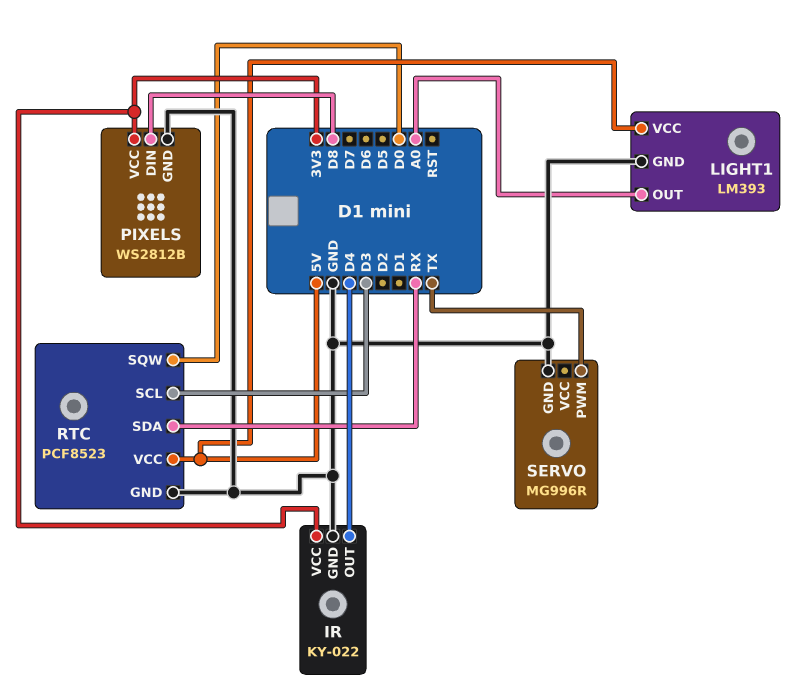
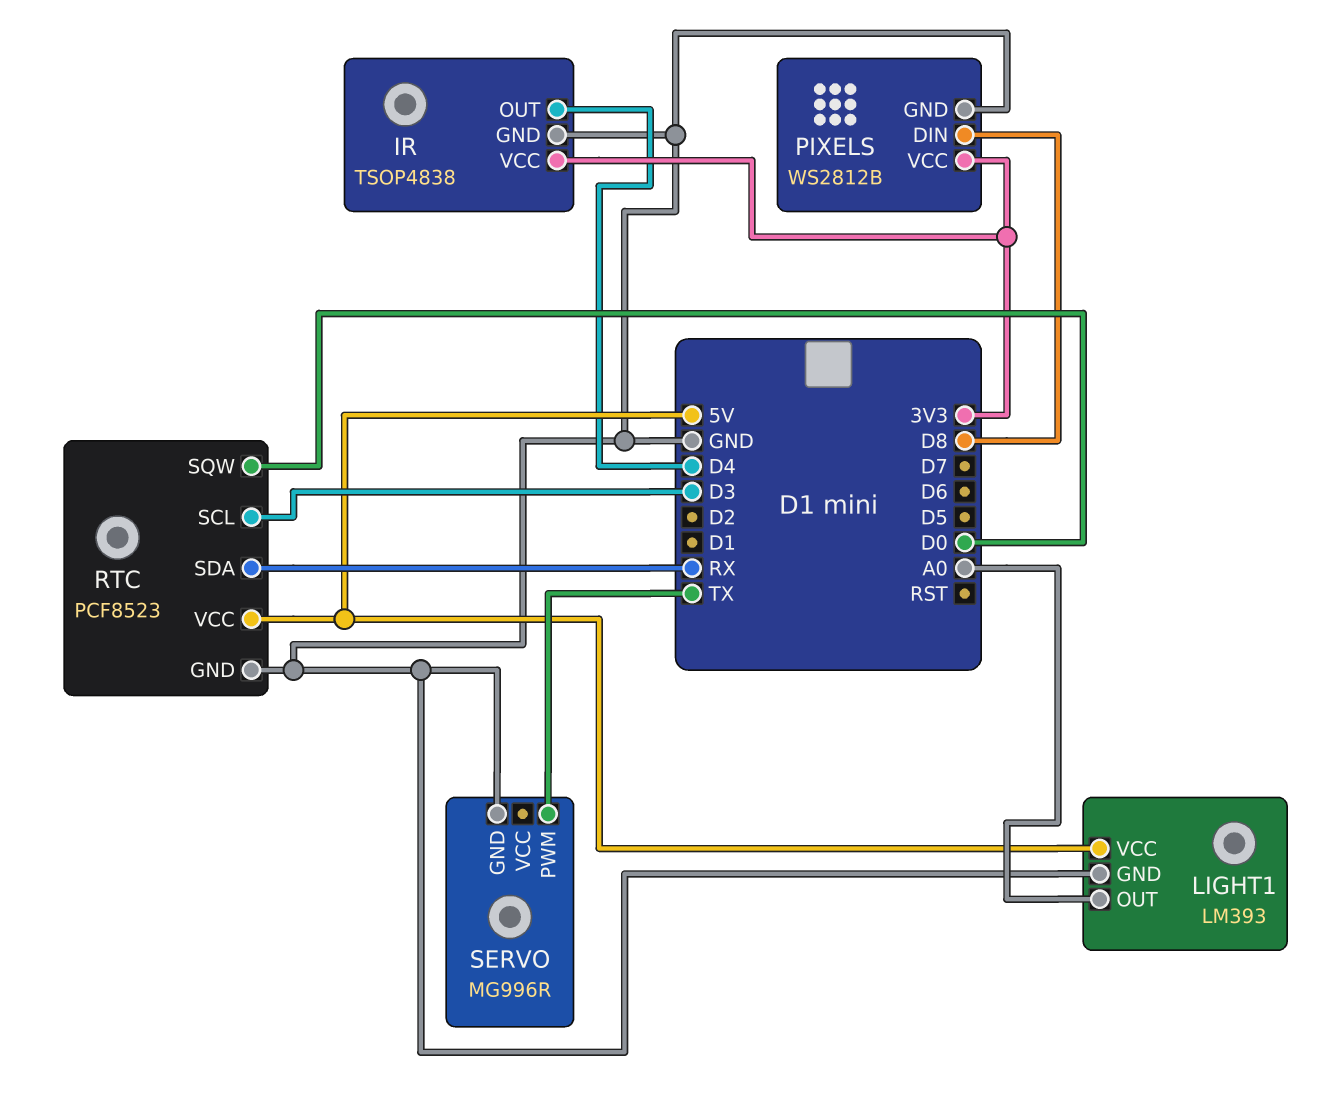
IR: KY-022 -> TSOP4838

